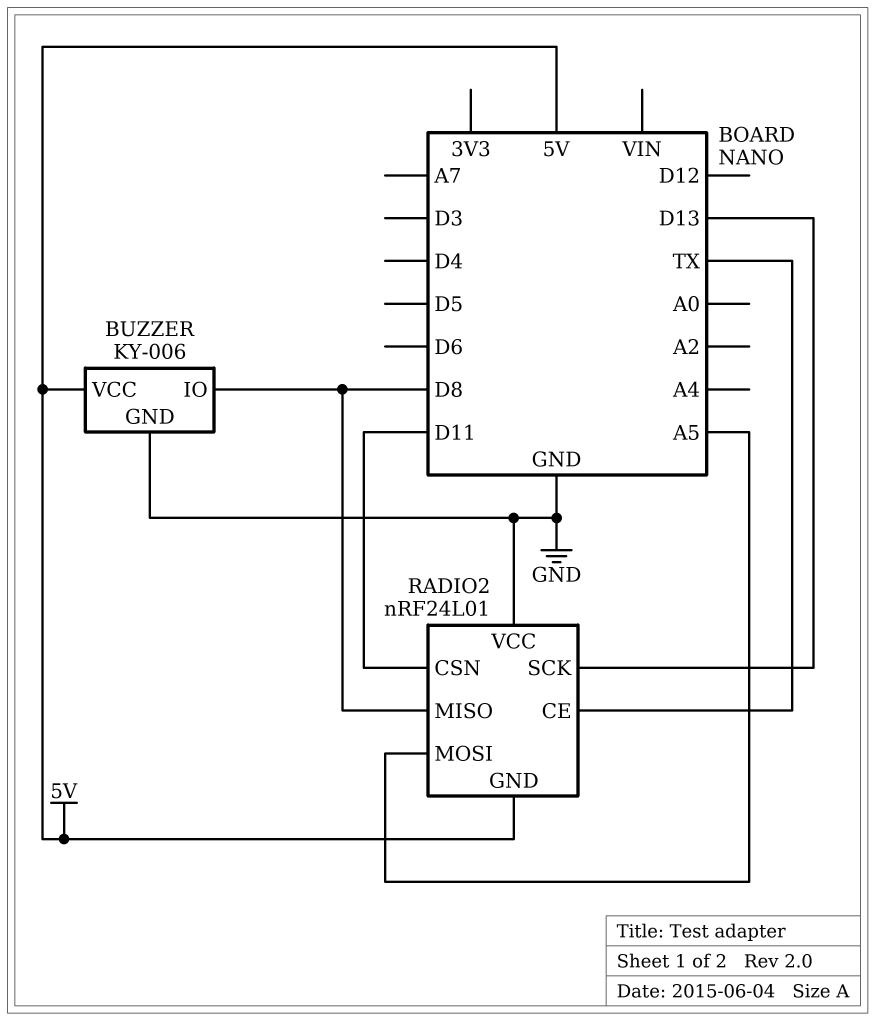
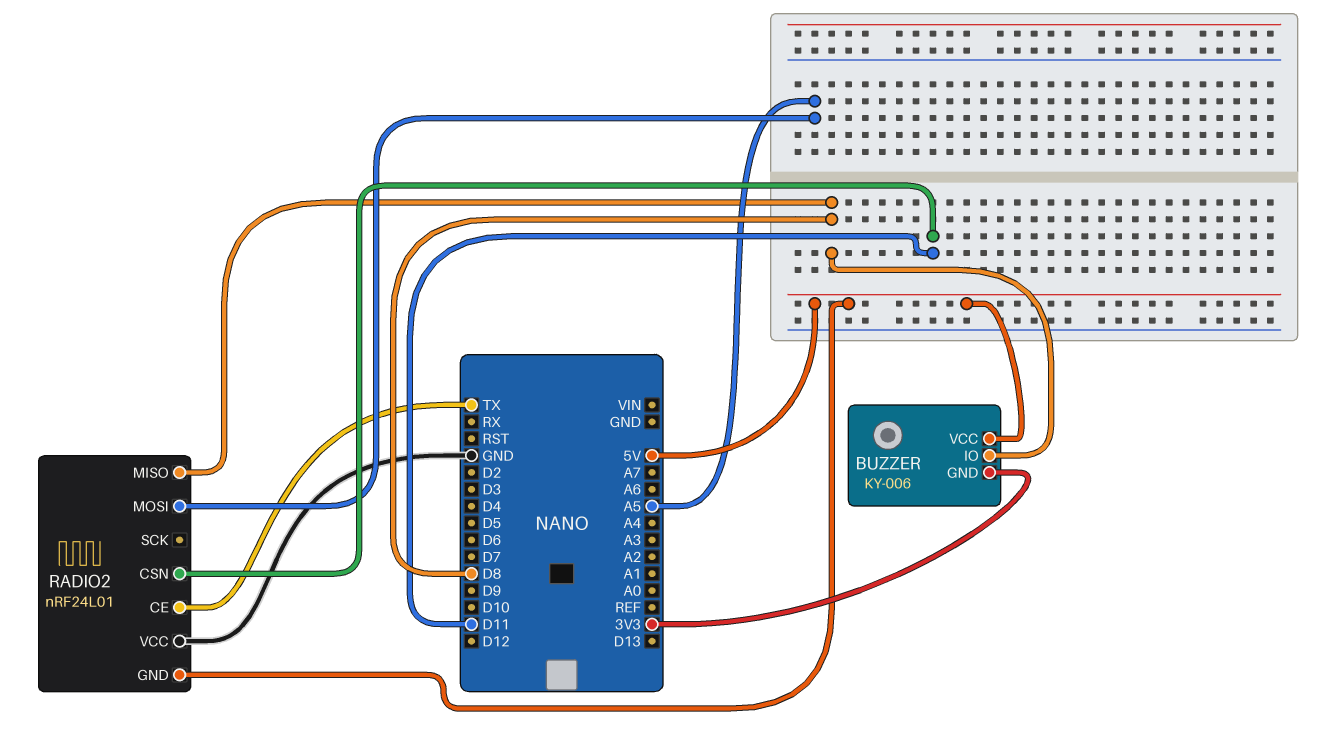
BUZZER pin GND: GND -> 3V3
RADIO2 pin SCK: D13 -> none

